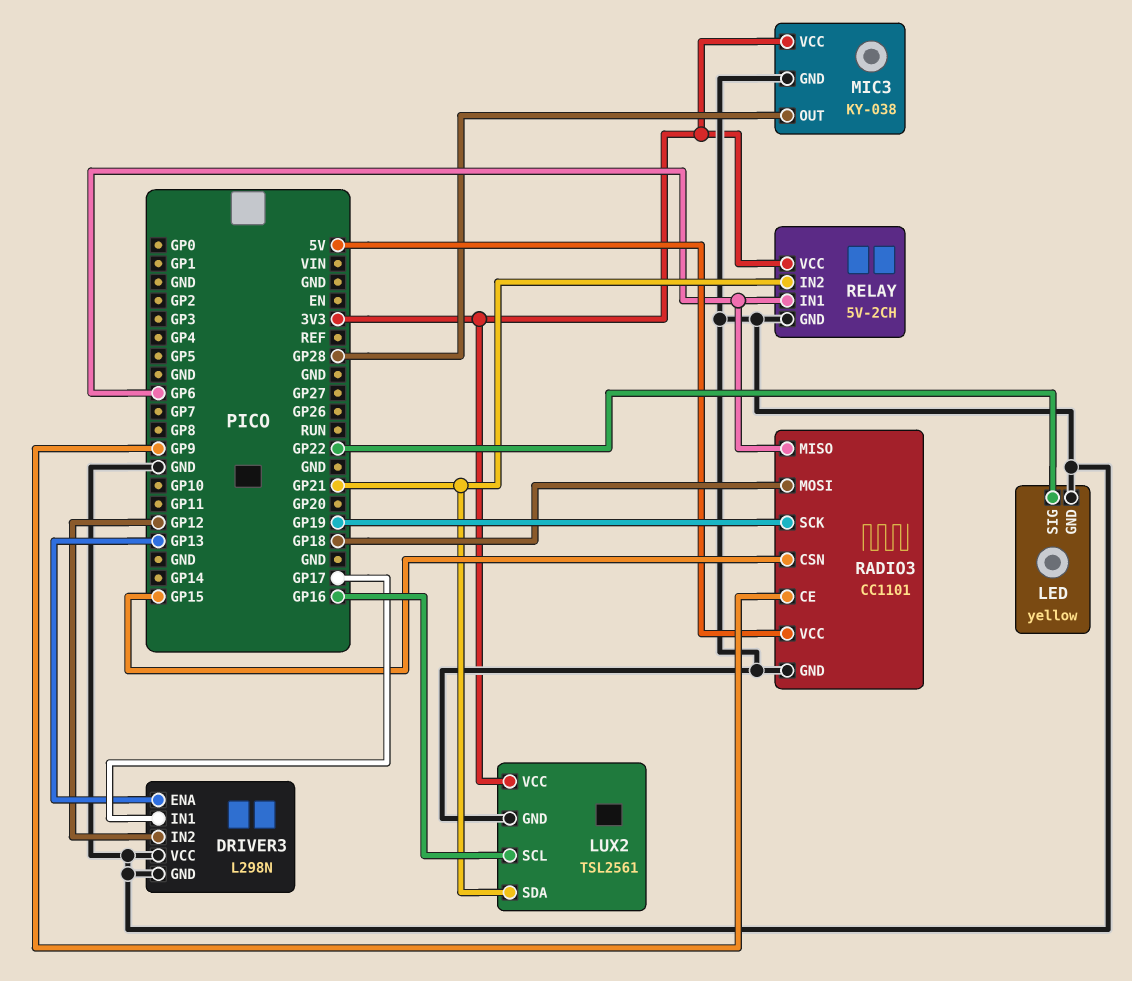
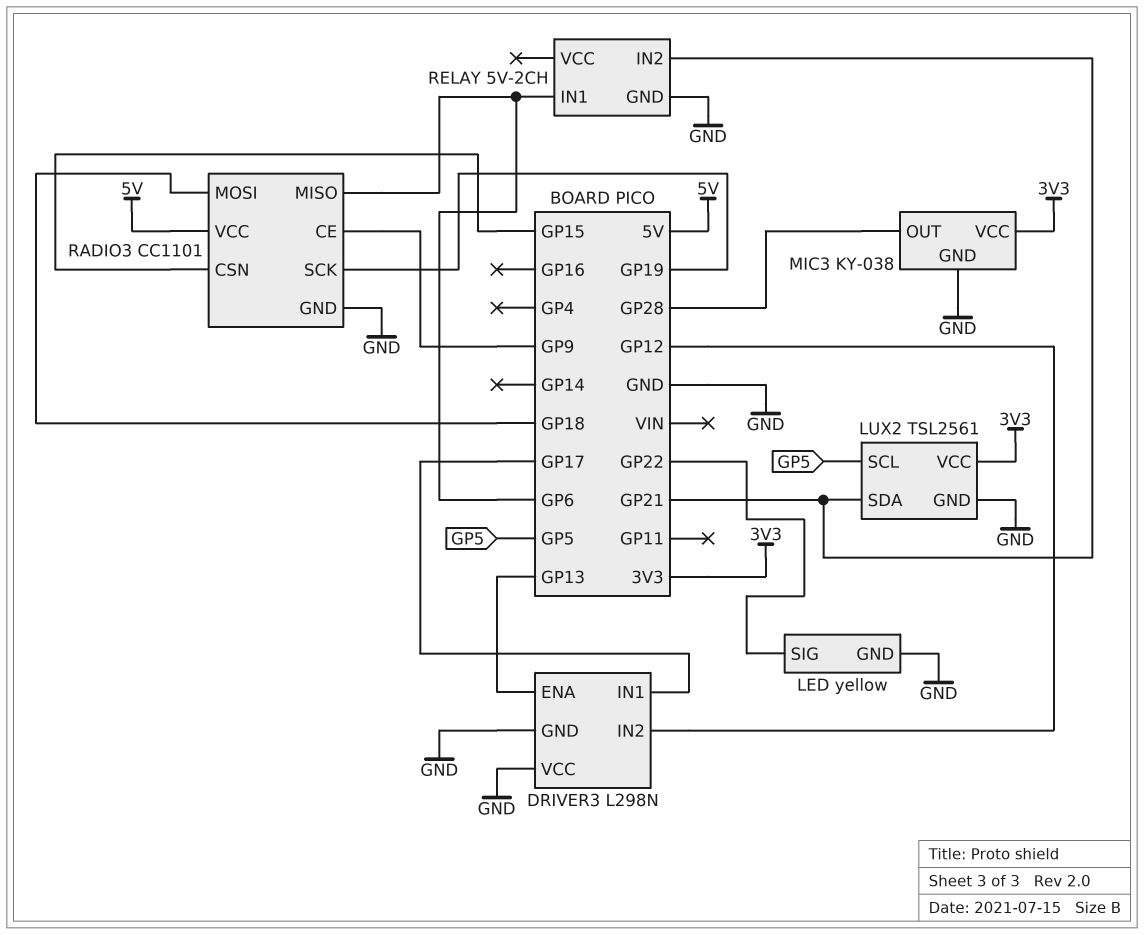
LUX2 pin SCL: GP16 -> GP5
RELAY pin VCC: 3V3 -> none

